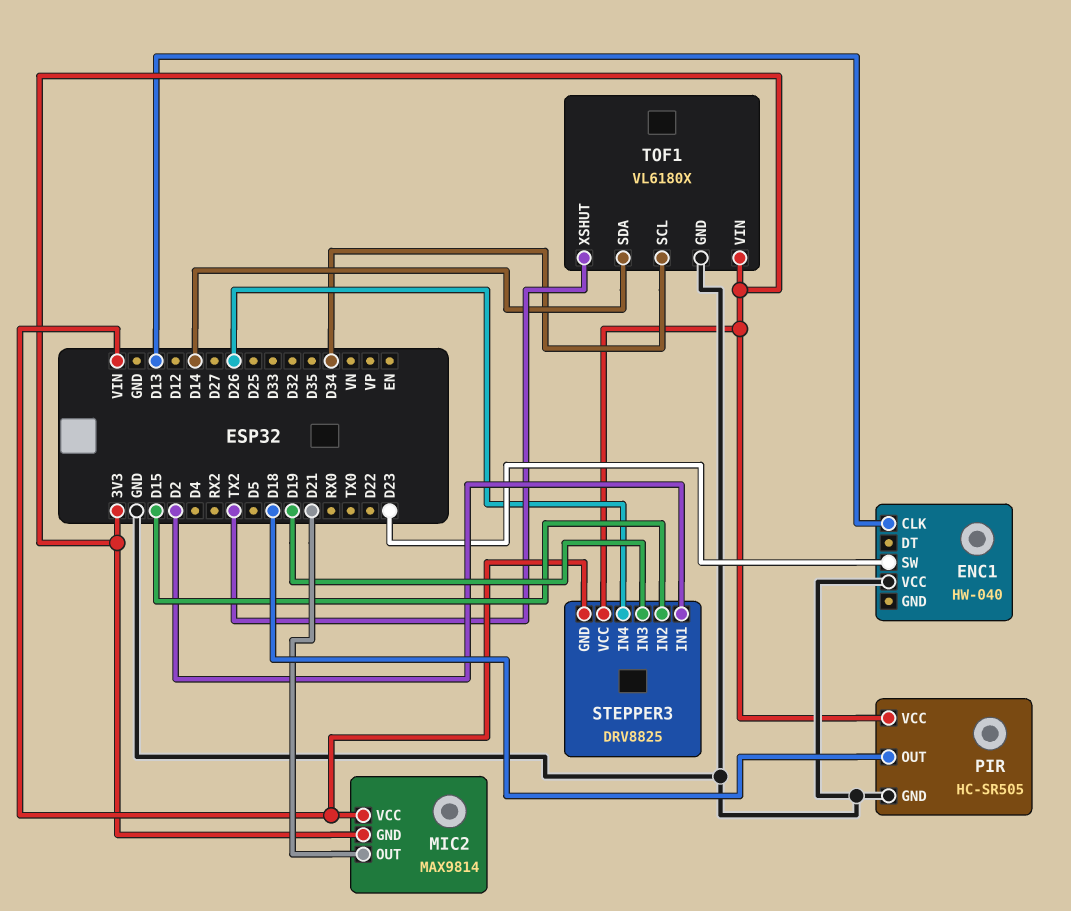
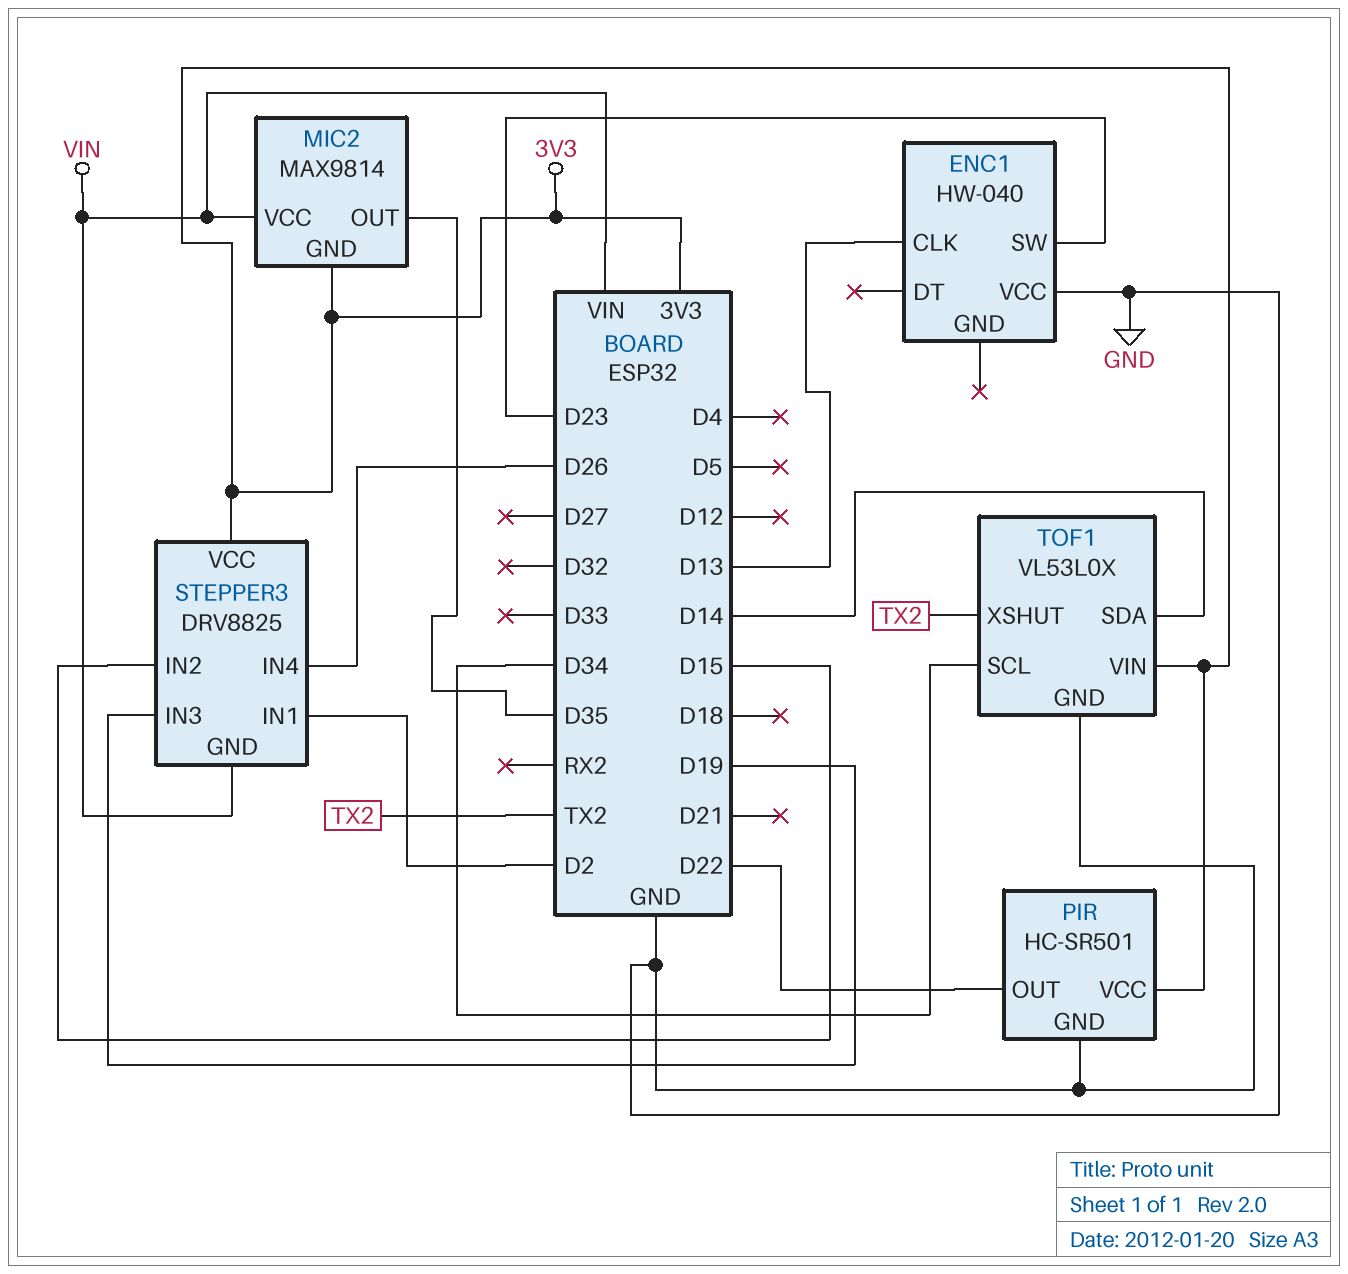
MIC2 pin OUT: D21 -> D35
PIR: HC-SR505 -> HC-SR501
PIR pin OUT: D18 -> D22
TOF1: VL6180X -> VL53L0X

